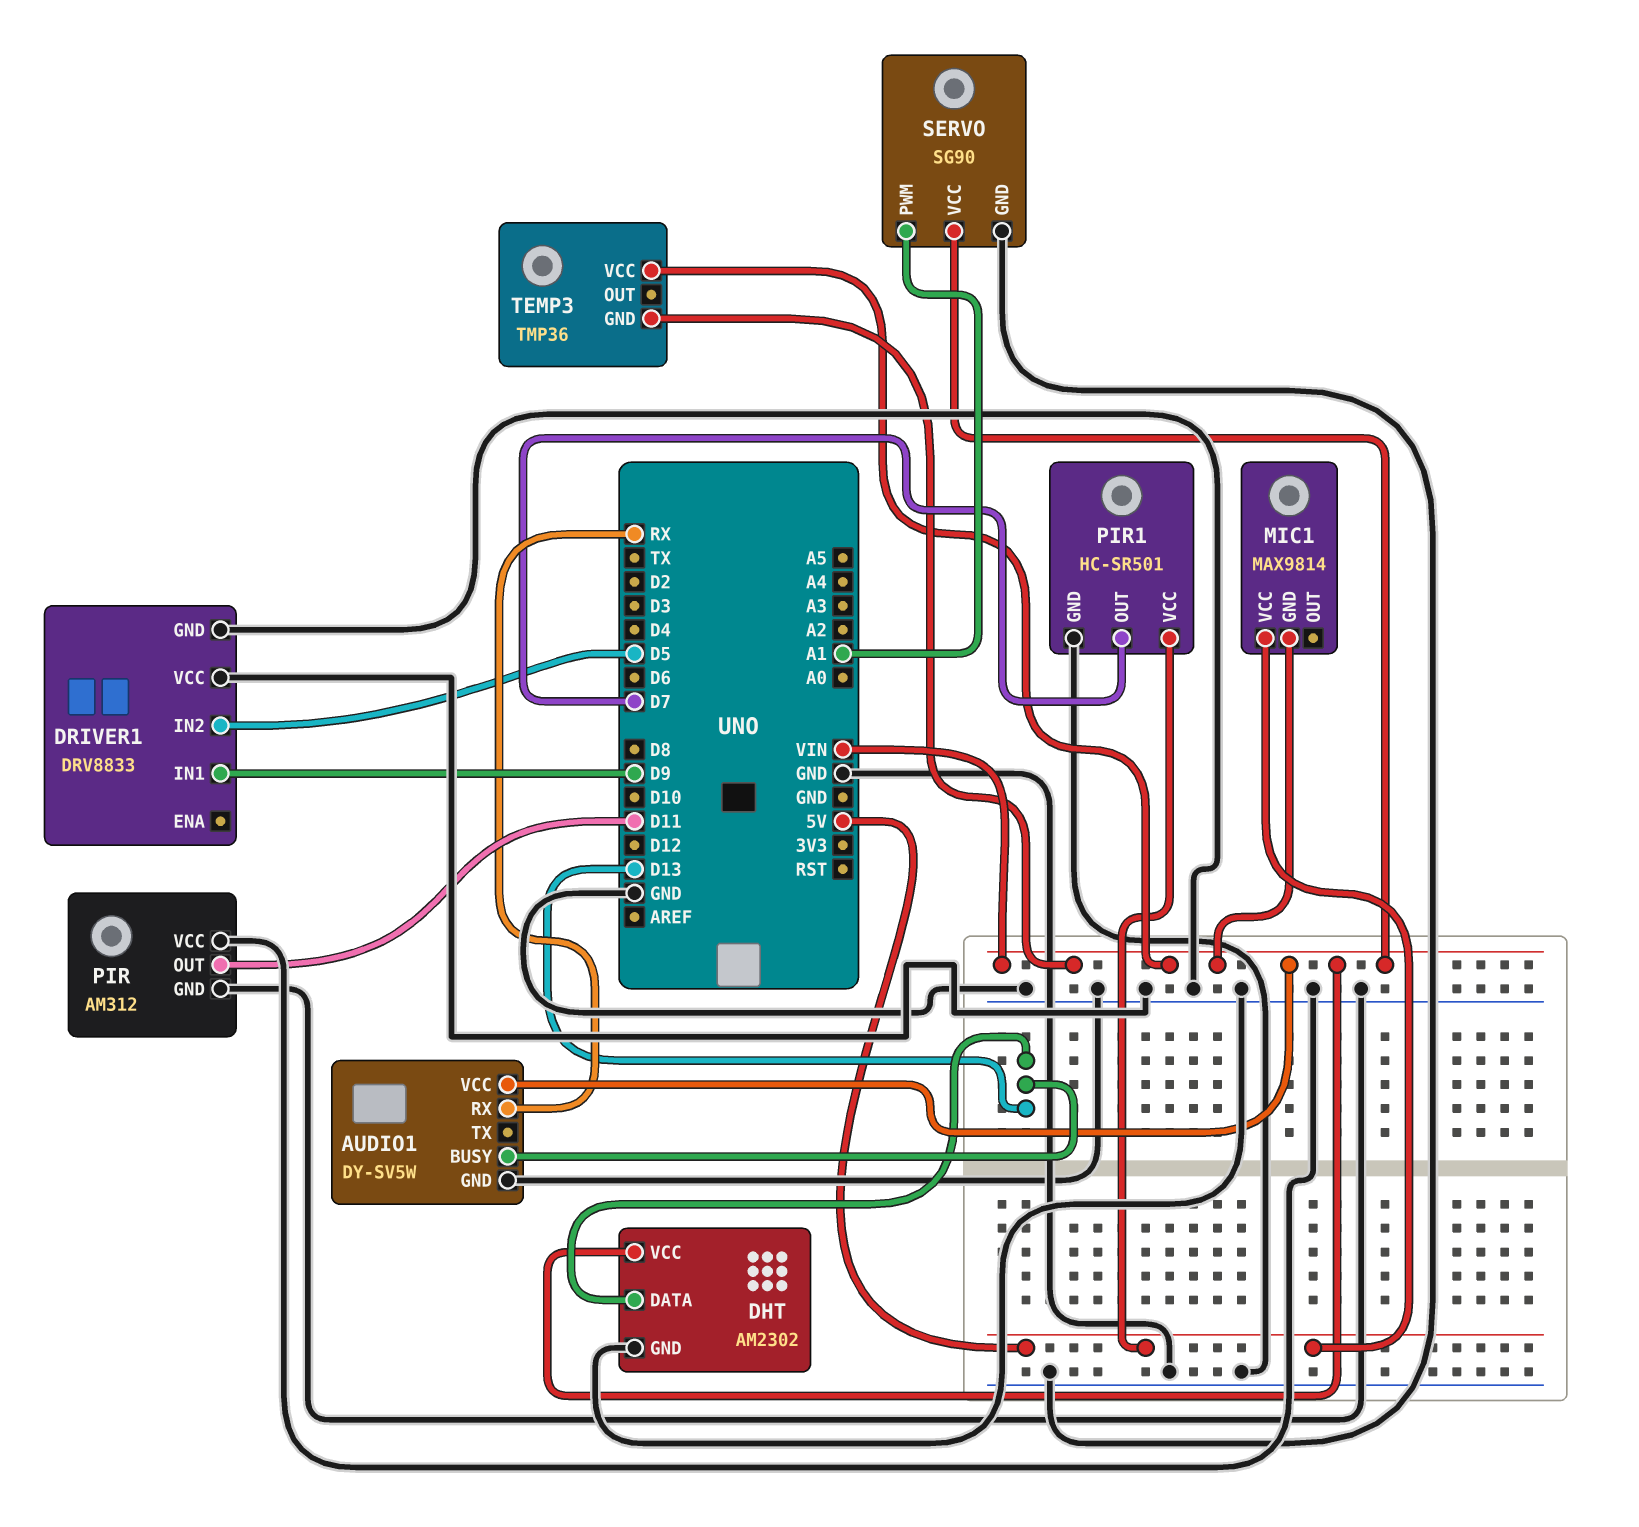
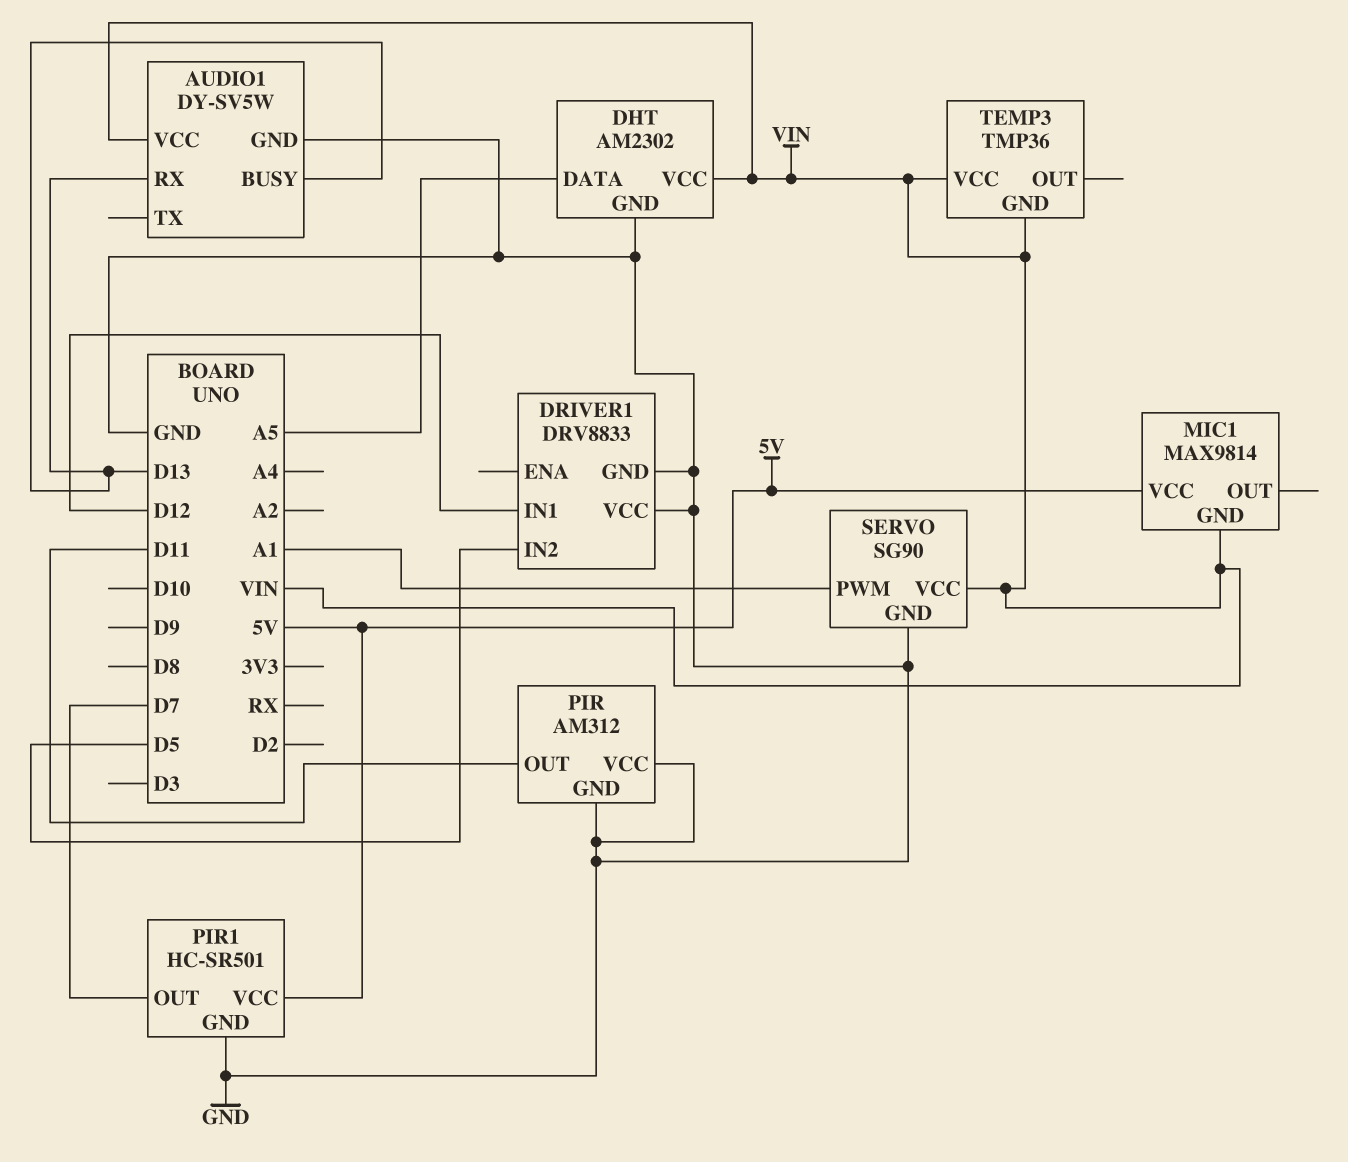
AUDIO1 pin RX: RX -> D13
DHT pin DATA: D13 -> A5
DRIVER1 pin IN1: D9 -> D12

